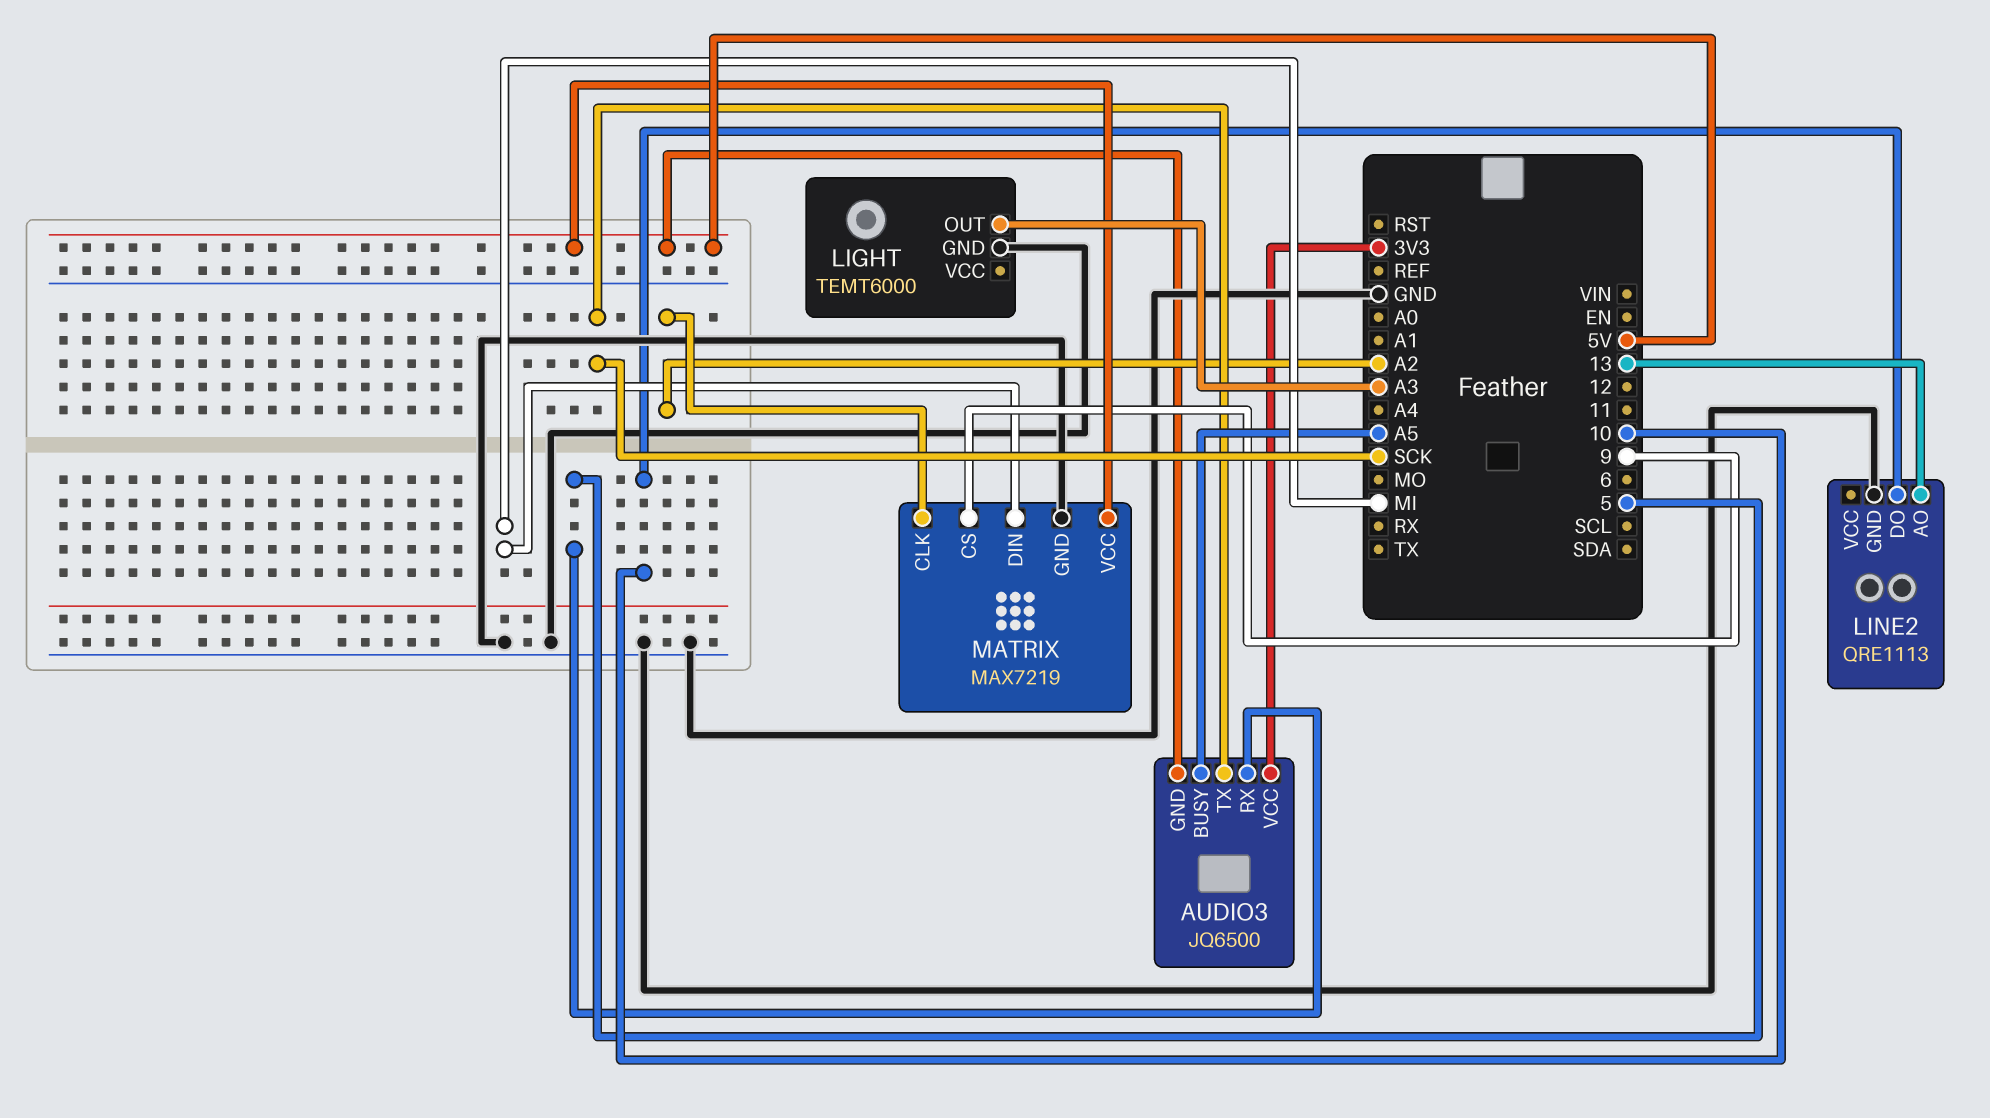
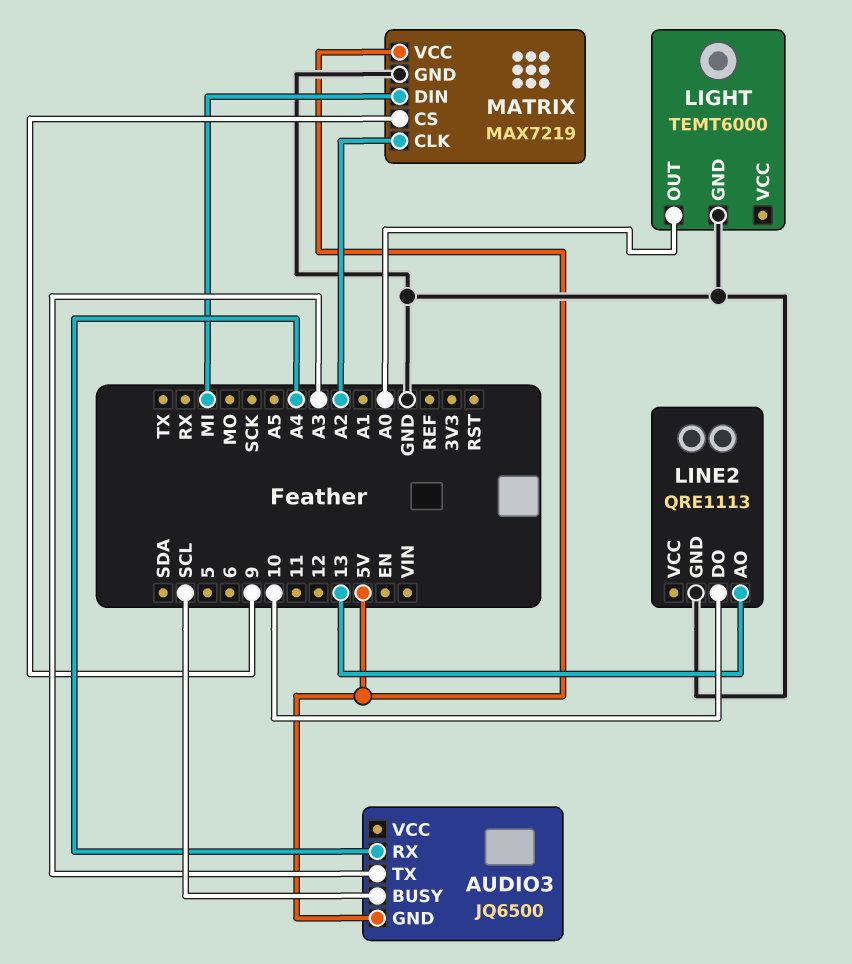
AUDIO3 pin BUSY: A5 -> SCL
AUDIO3 pin RX: 5 -> A4
AUDIO3 pin TX: SCK -> A3
AUDIO3 pin VCC: 3V3 -> none
LIGHT pin OUT: A3 -> A0

